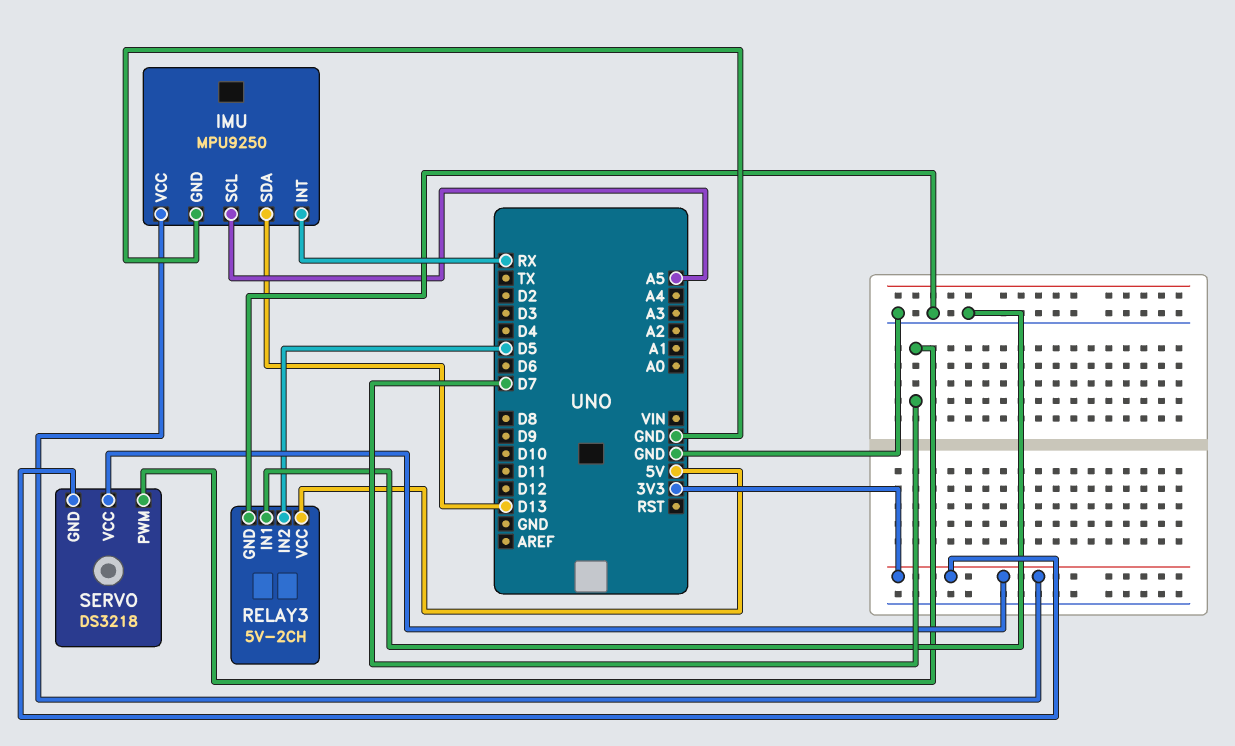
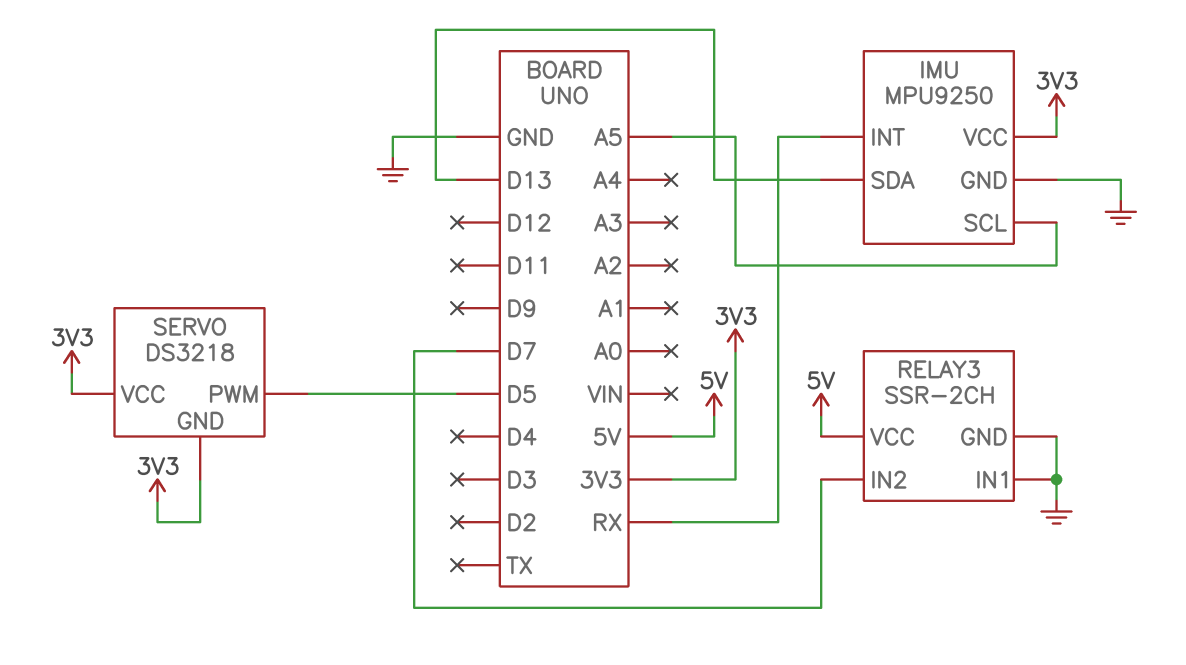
RELAY3: 5V-2CH -> SSR-2CH
RELAY3 pin IN2: D5 -> D7
SERVO pin PWM: D7 -> D5

